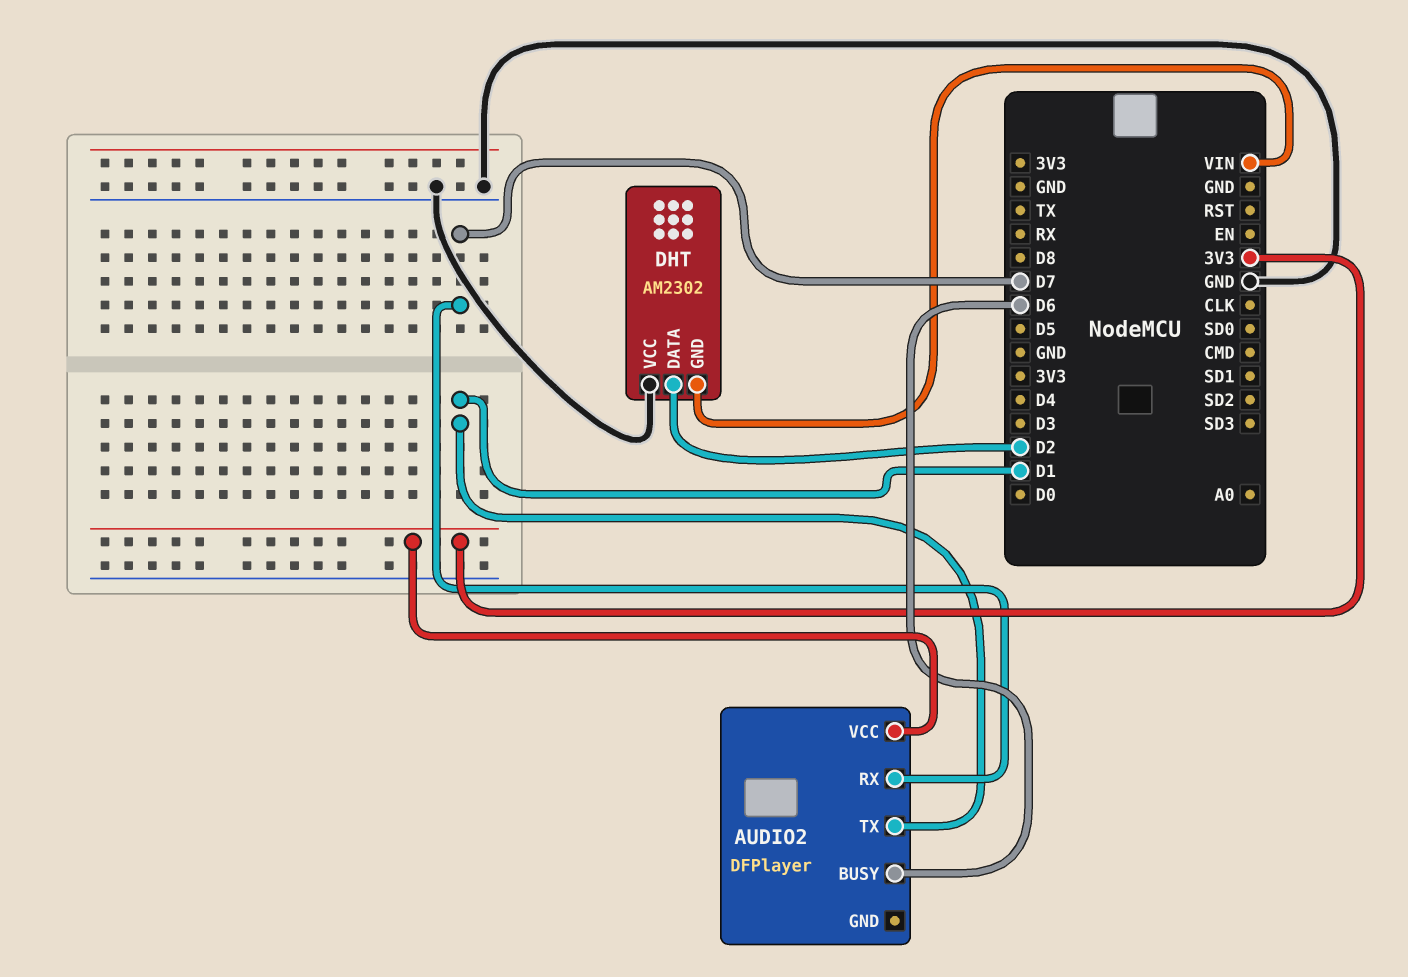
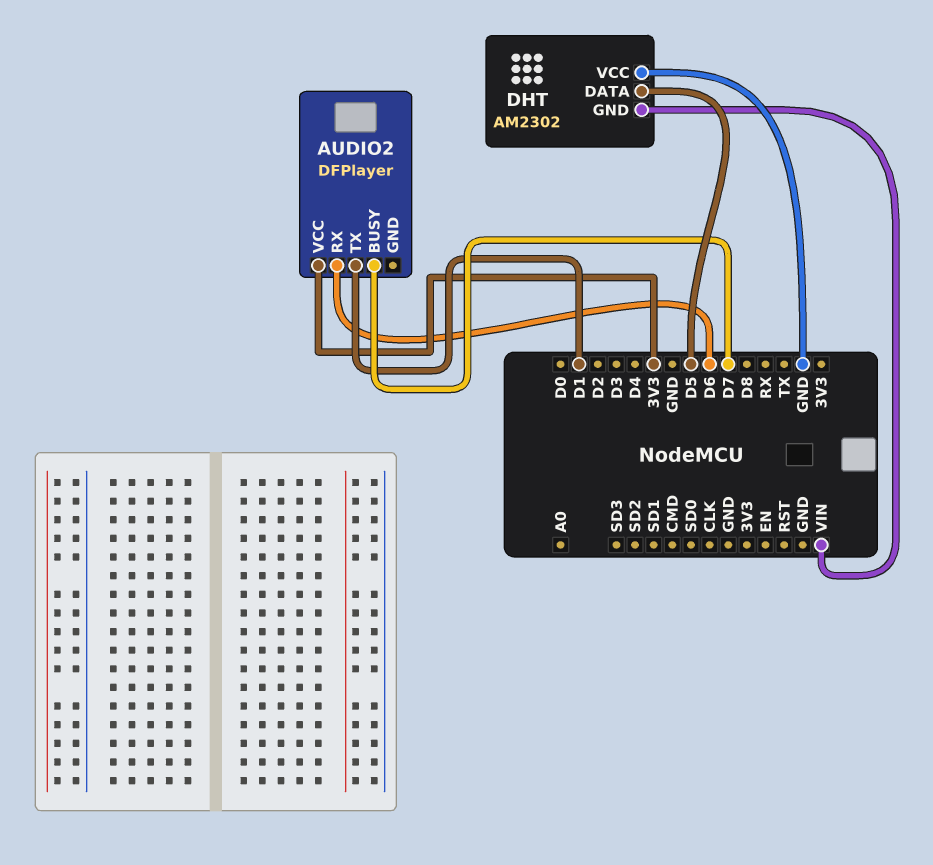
AUDIO2 pin BUSY: D6 -> D7
AUDIO2 pin RX: D7 -> D6
DHT pin DATA: D2 -> D5

